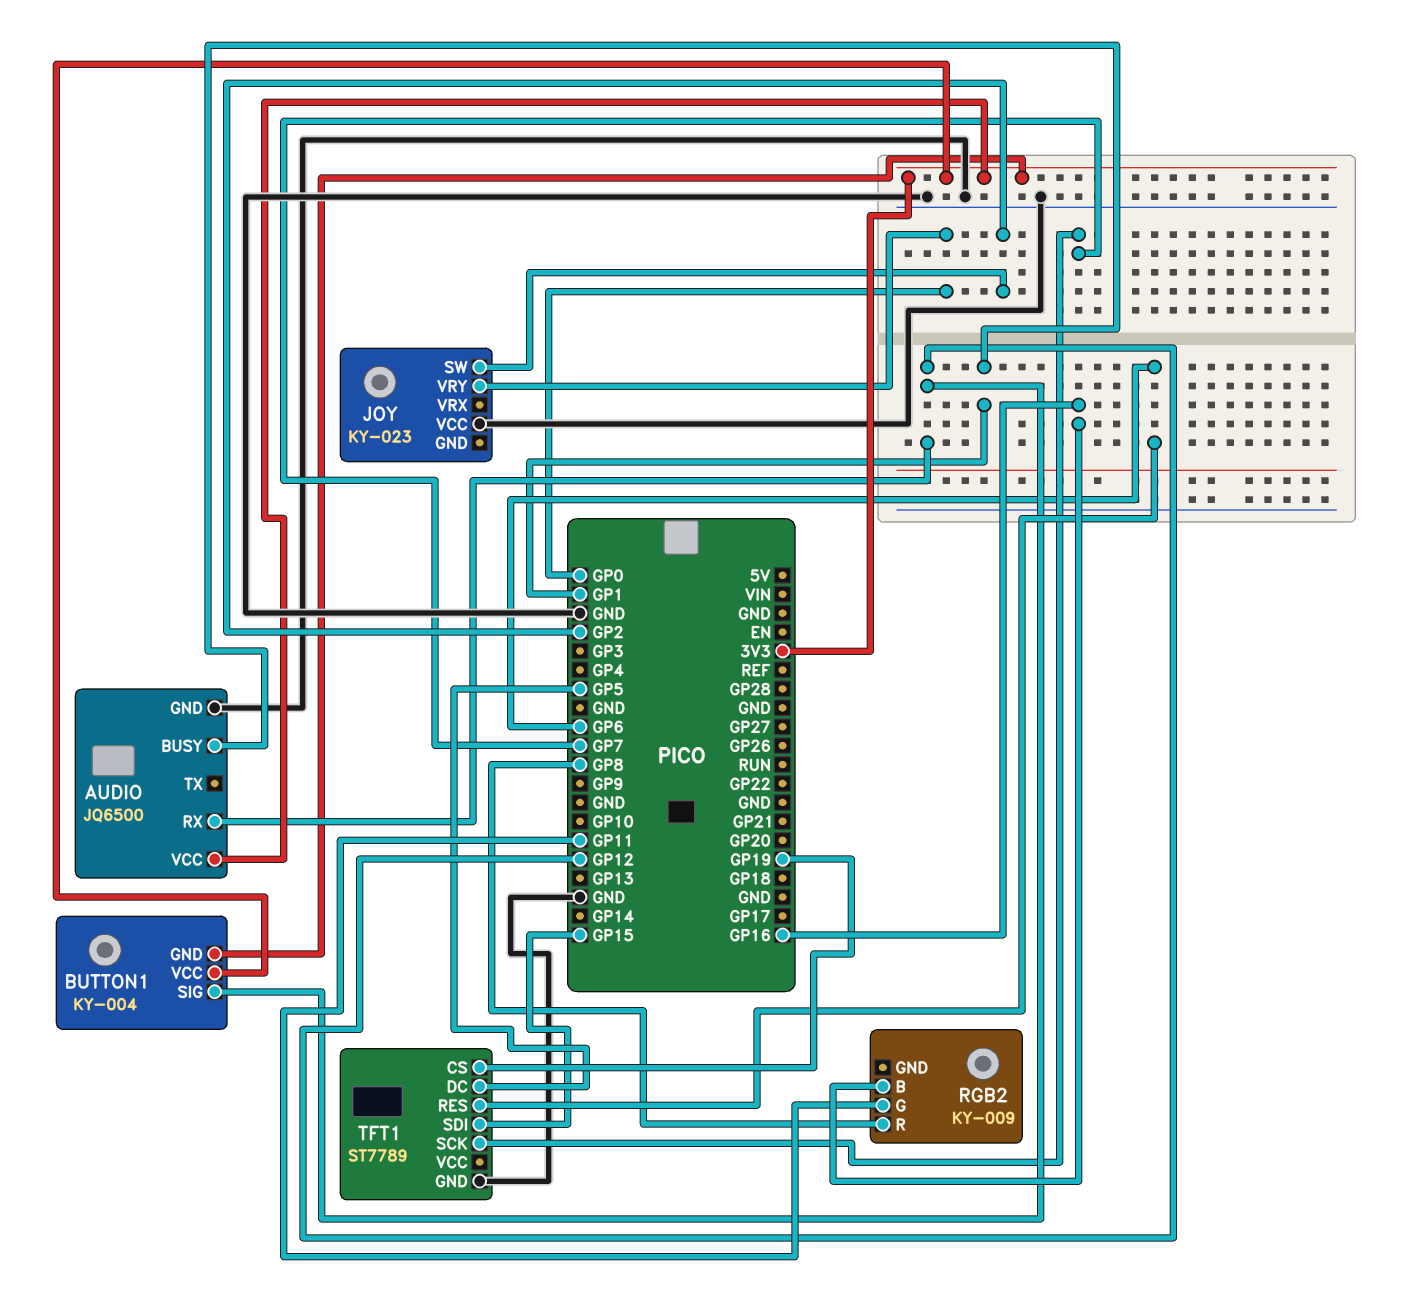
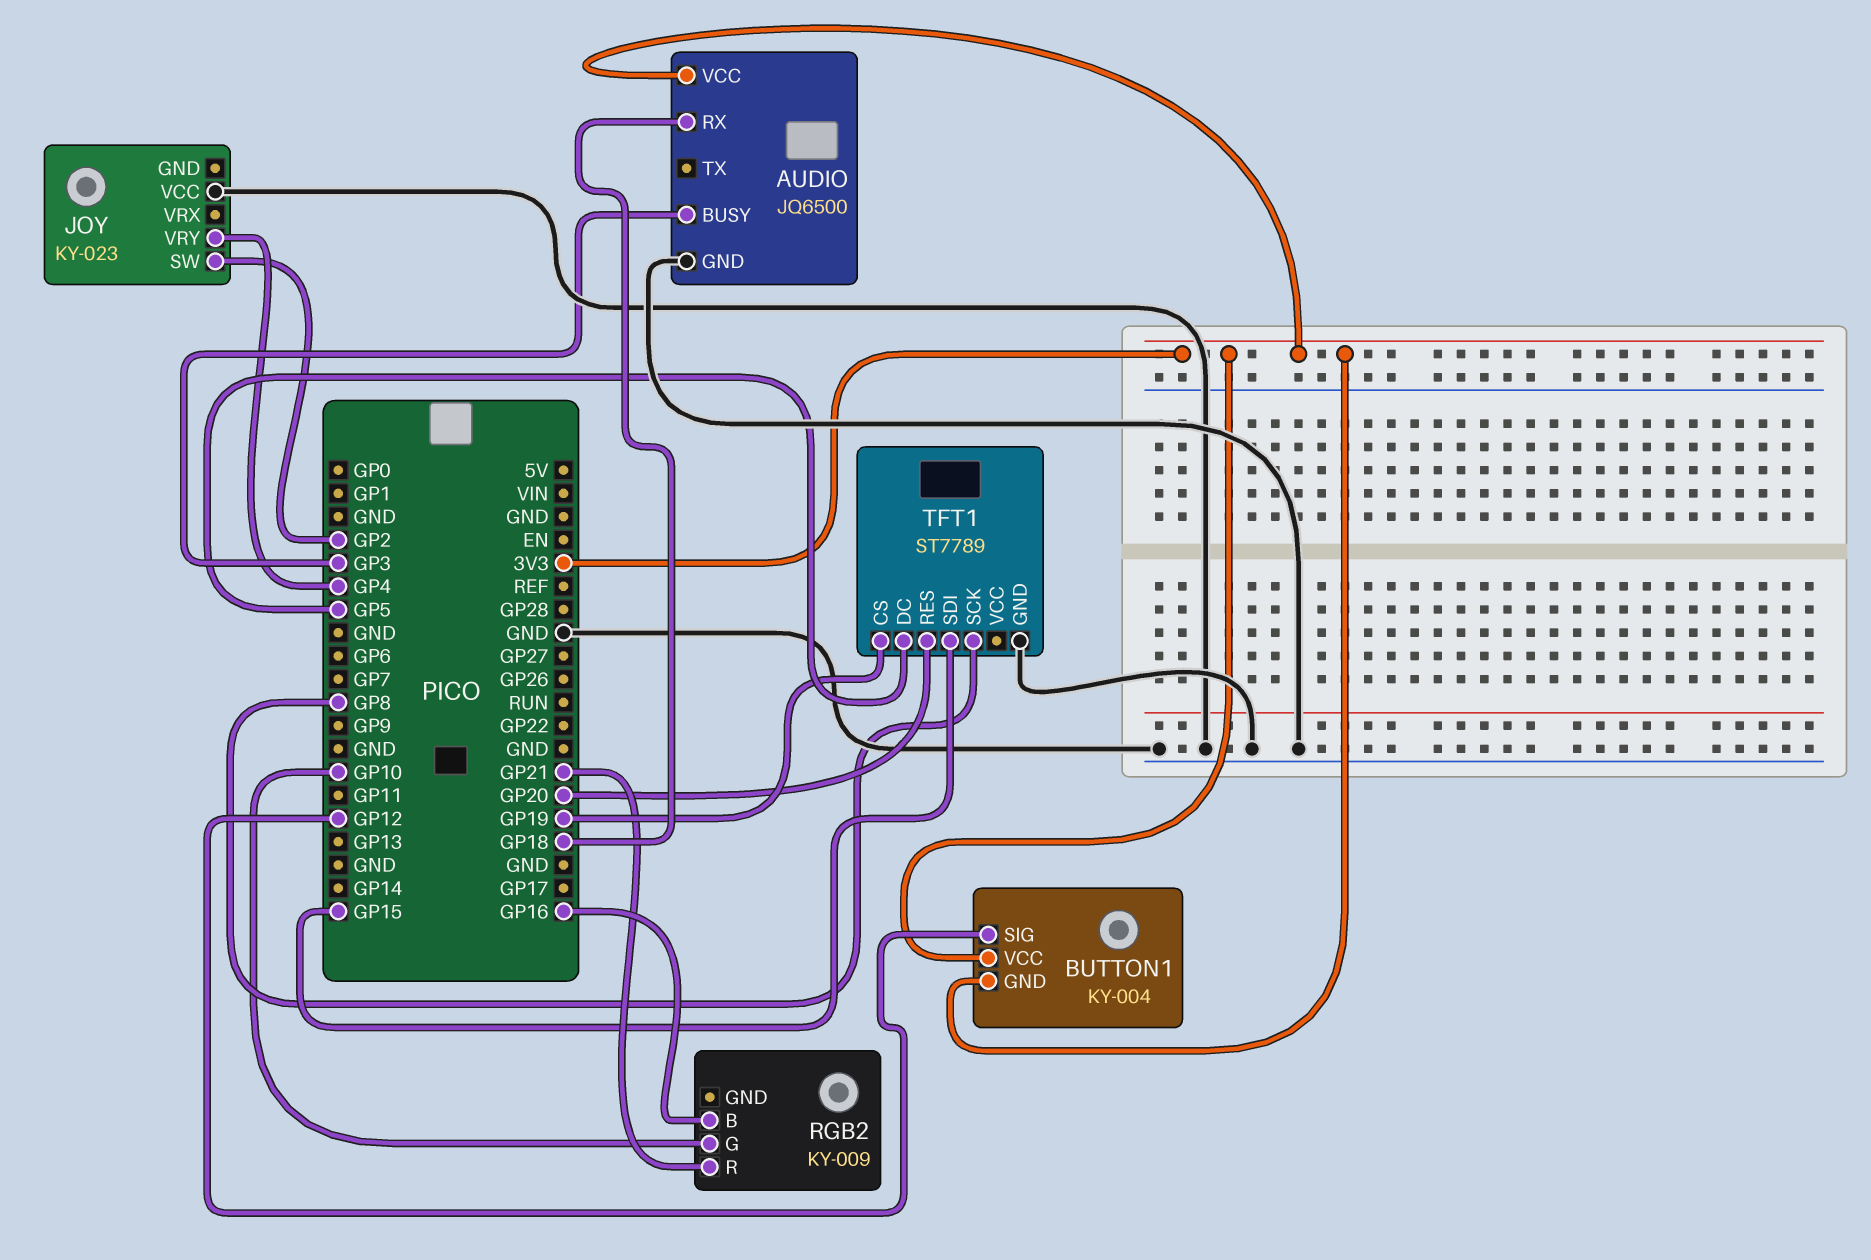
AUDIO pin BUSY: GP1 -> GP3
AUDIO pin RX: GP12 -> GP18
JOY pin VRY: GP0 -> GP4
RGB2 pin G: GP11 -> GP10
RGB2 pin R: GP8 -> GP21
TFT1 pin RES: GP6 -> GP20
TFT1 pin SCK: GP7 -> GP8

